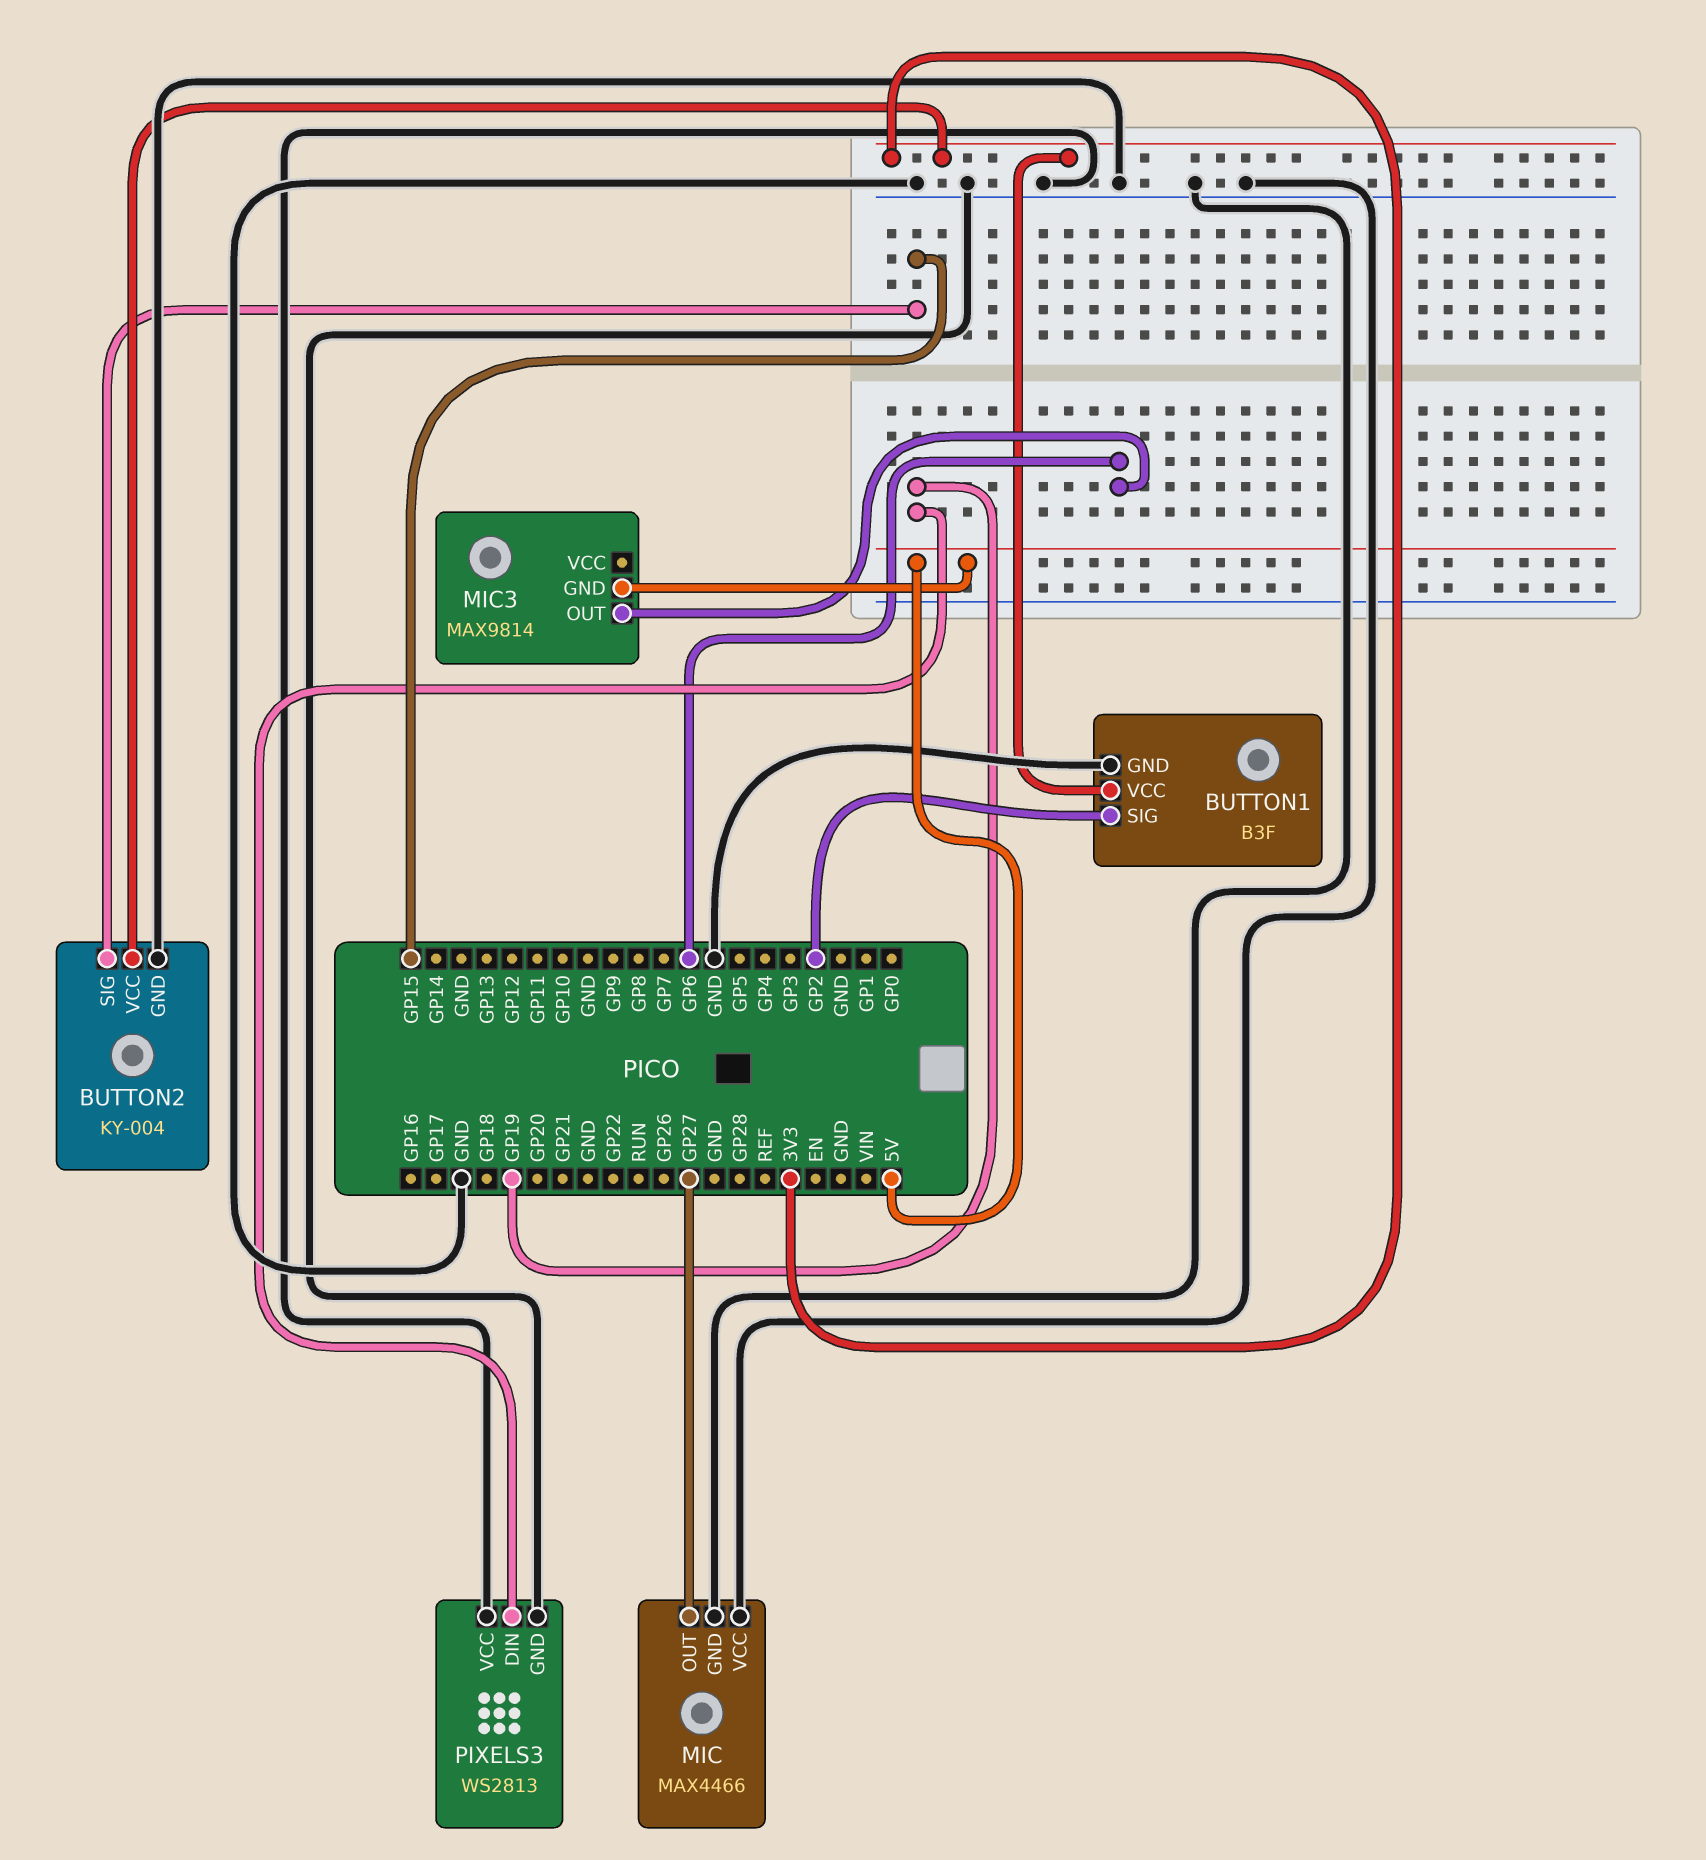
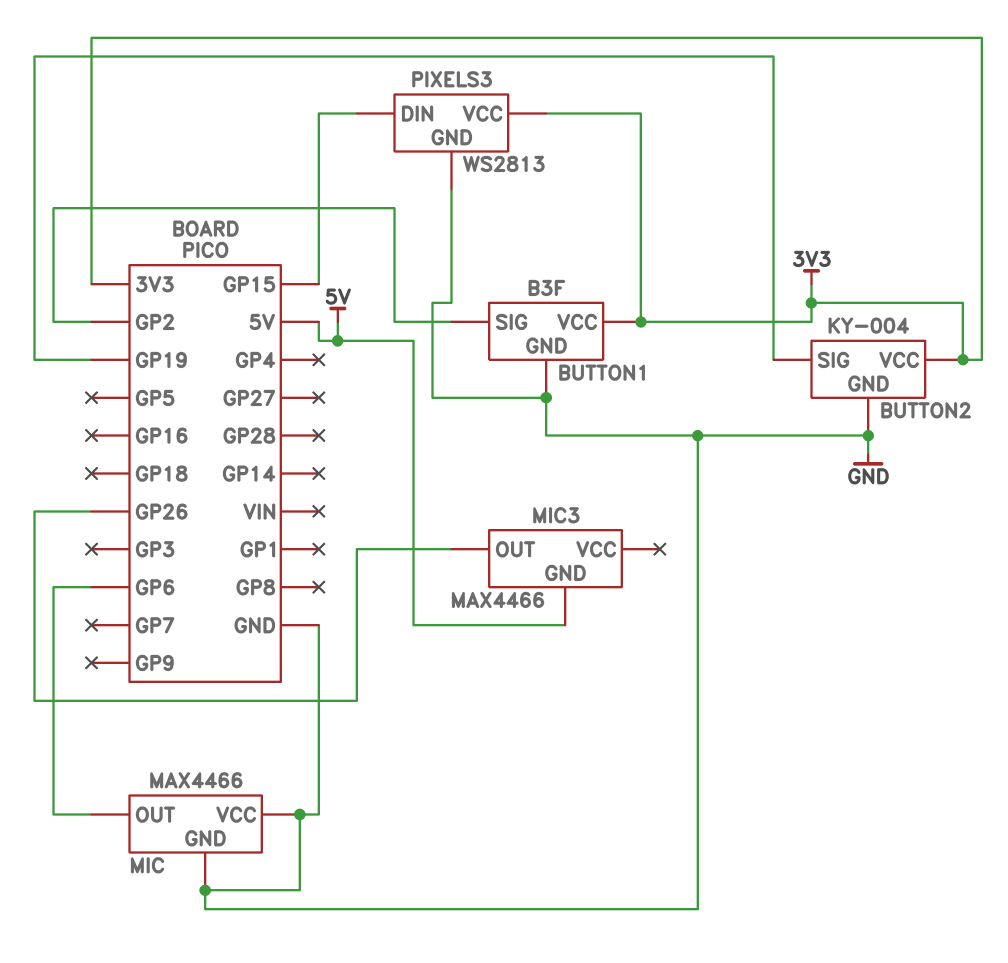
BUTTON2 pin SIG: GP15 -> GP19
MIC pin OUT: GP27 -> GP6
MIC3: MAX9814 -> MAX4466
MIC3 pin OUT: GP6 -> GP26
PIXELS3 pin DIN: GP19 -> GP15
PIXELS3 pin VCC: GND -> 3V3

